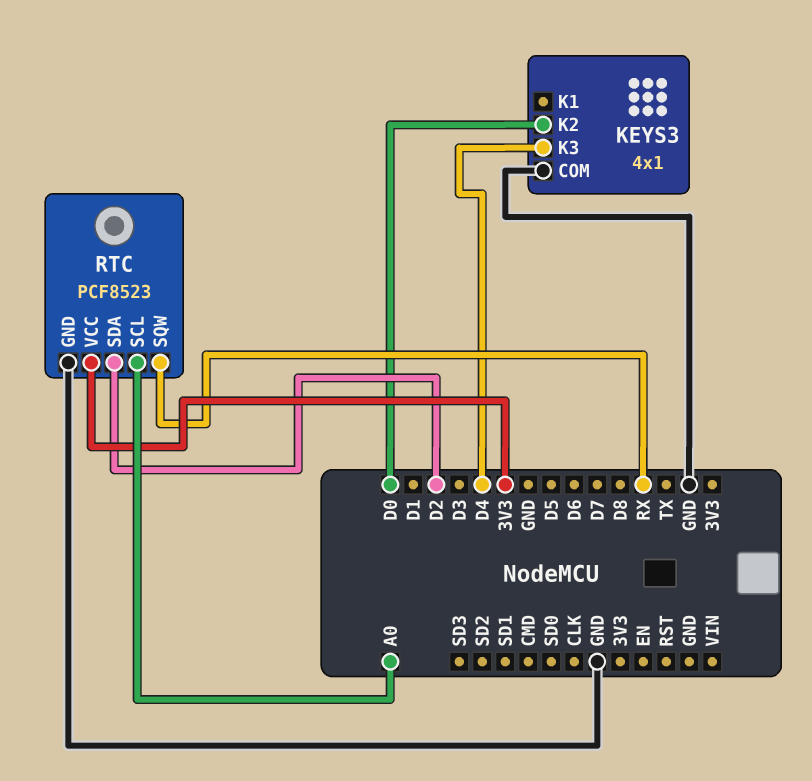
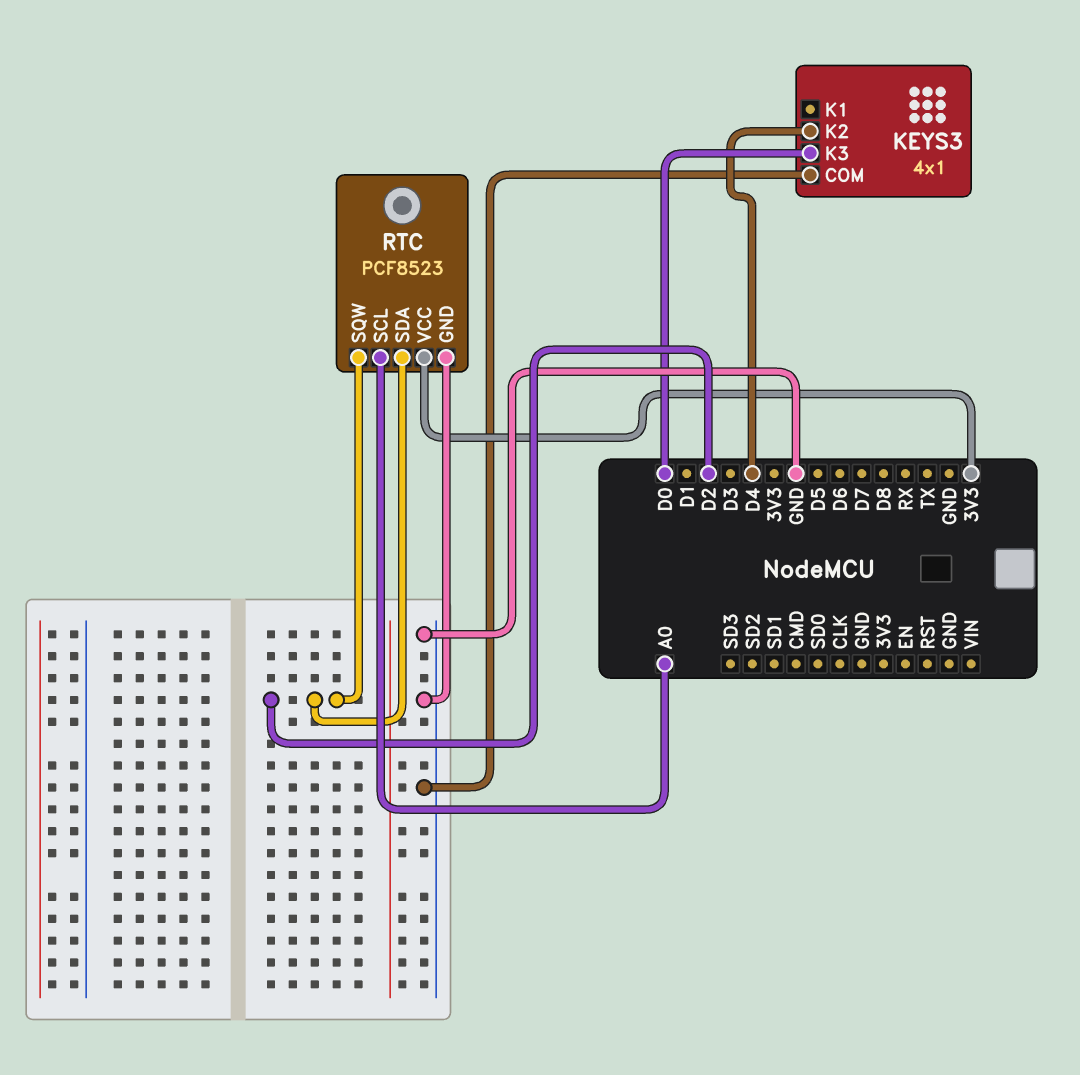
KEYS3 pin K2: D0 -> D4
KEYS3 pin K3: D4 -> D0
RTC pin SQW: RX -> D2

